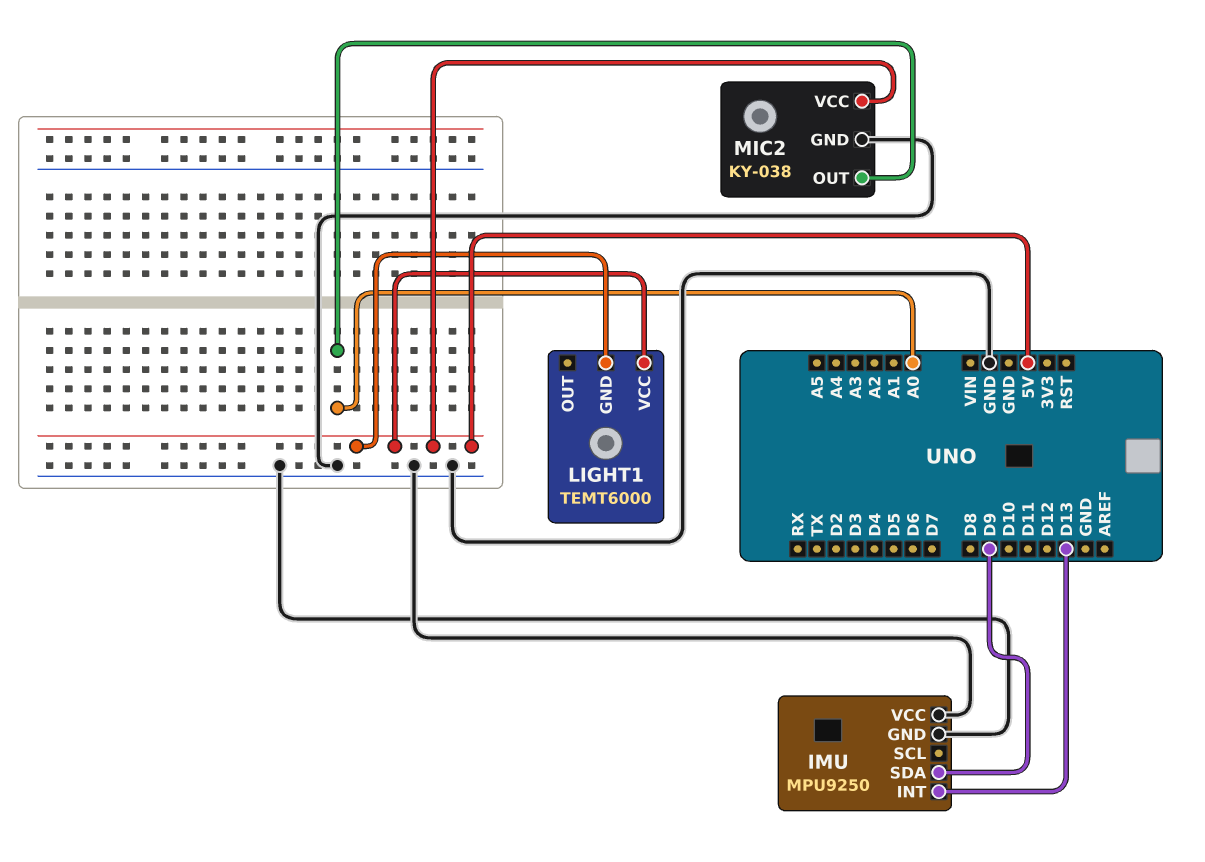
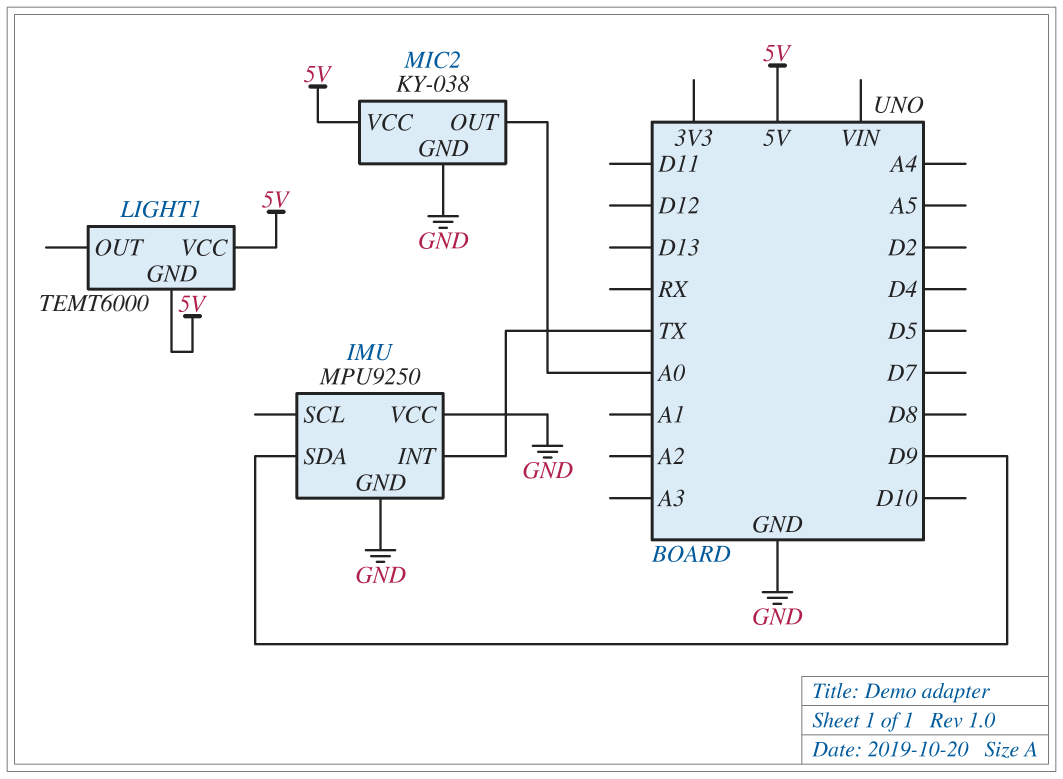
IMU pin INT: D13 -> TX

